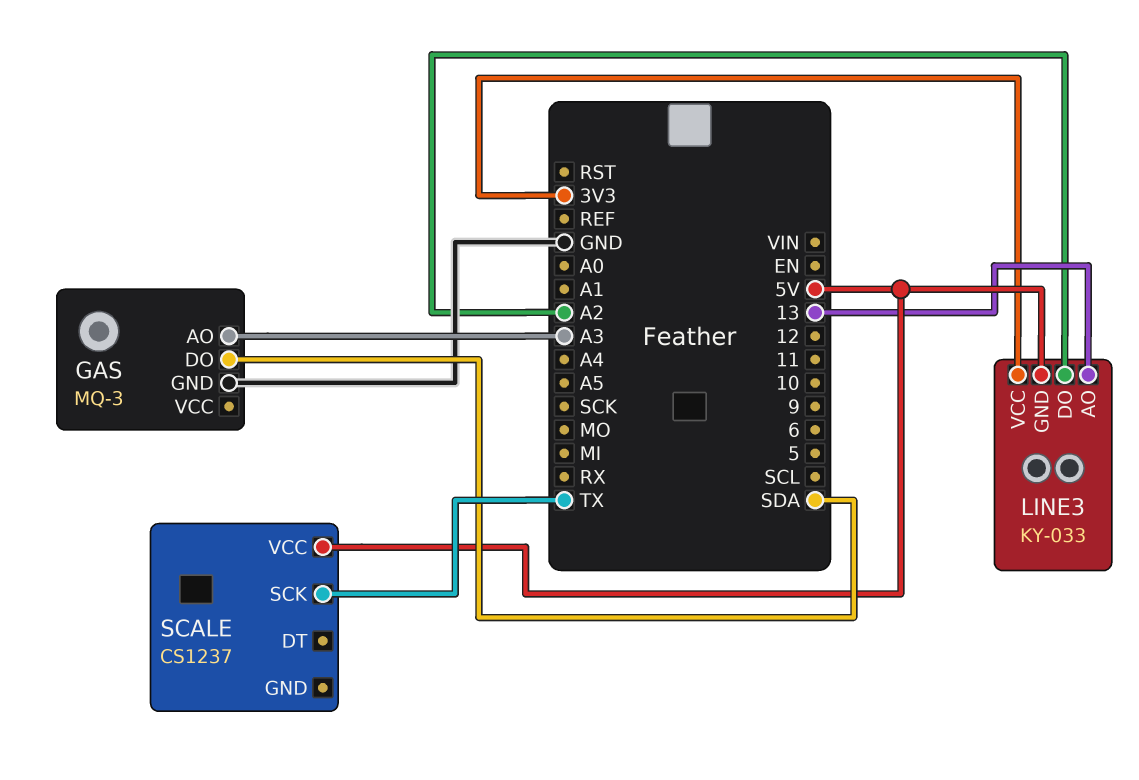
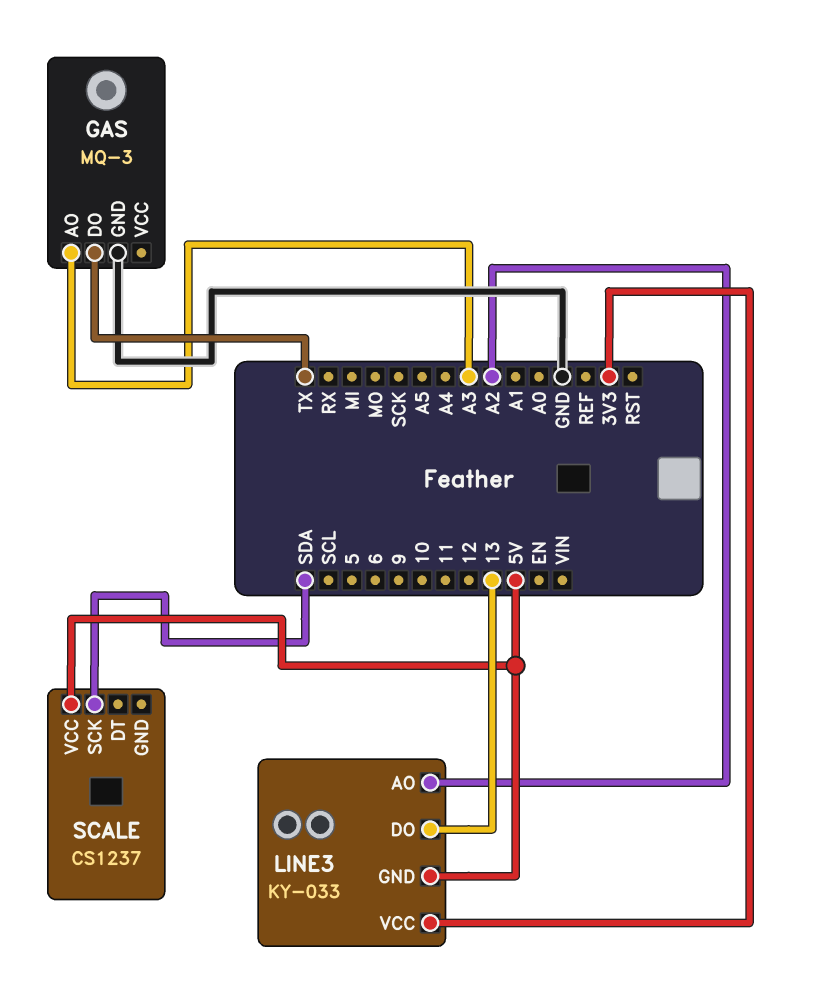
GAS pin DO: SDA -> TX
LINE3 pin AO: 13 -> A2
LINE3 pin DO: A2 -> 13
SCALE pin SCK: TX -> SDA

